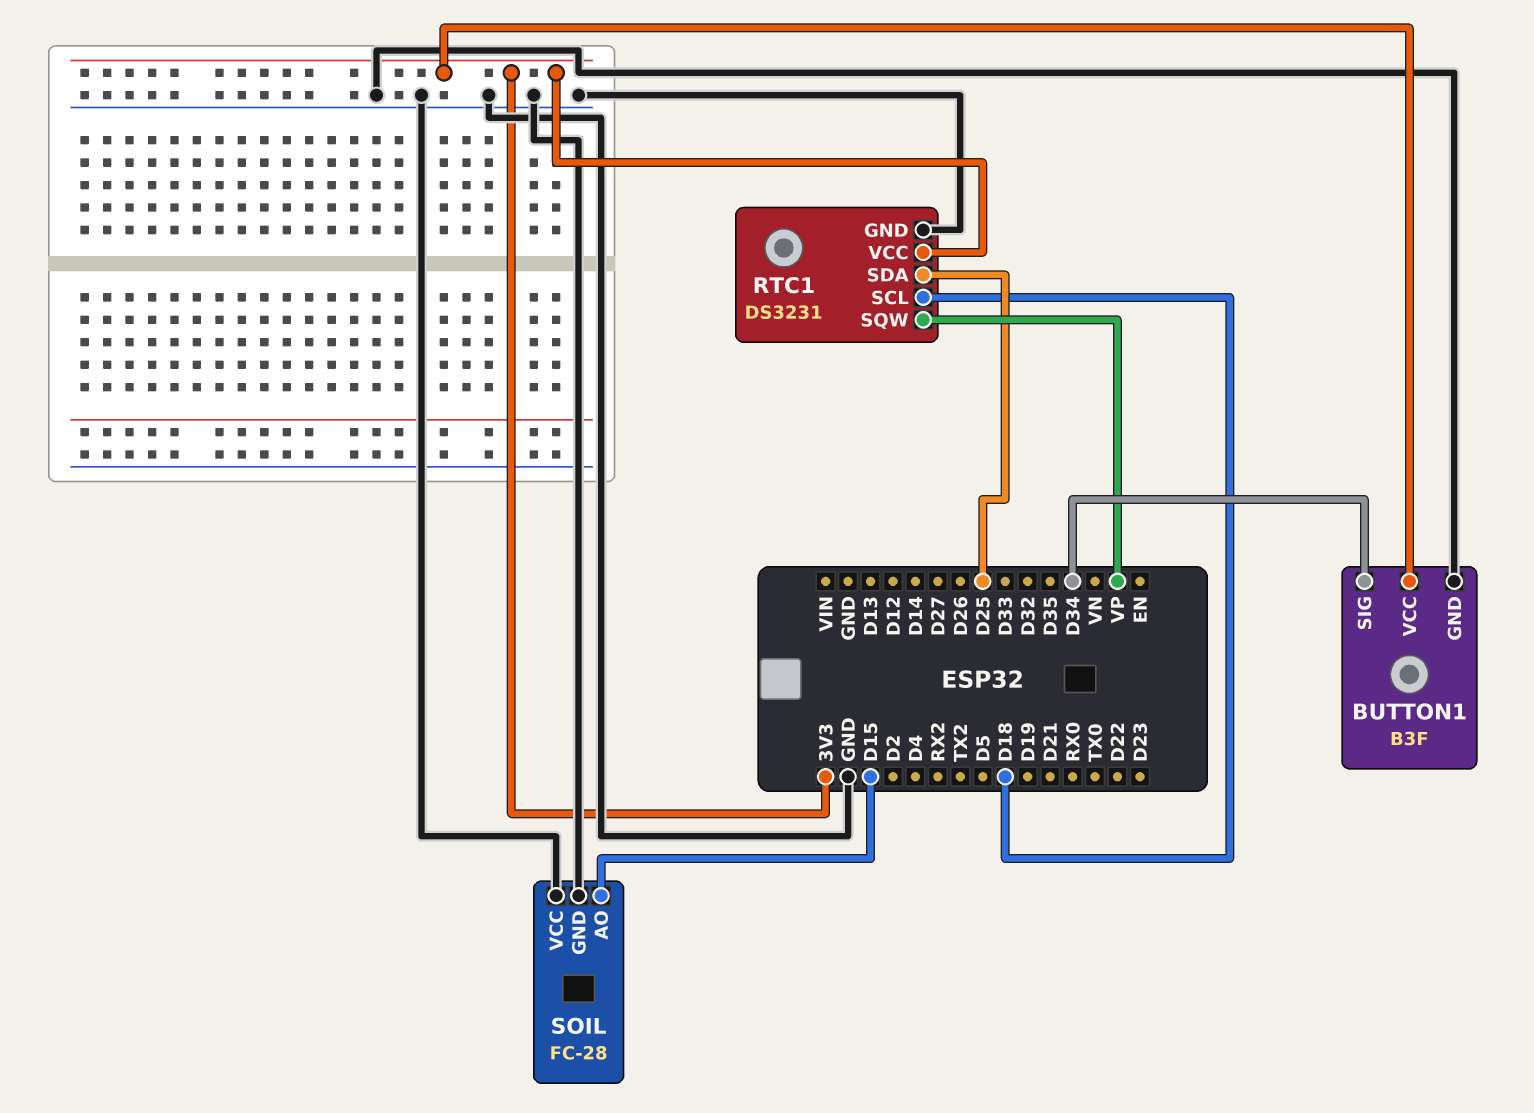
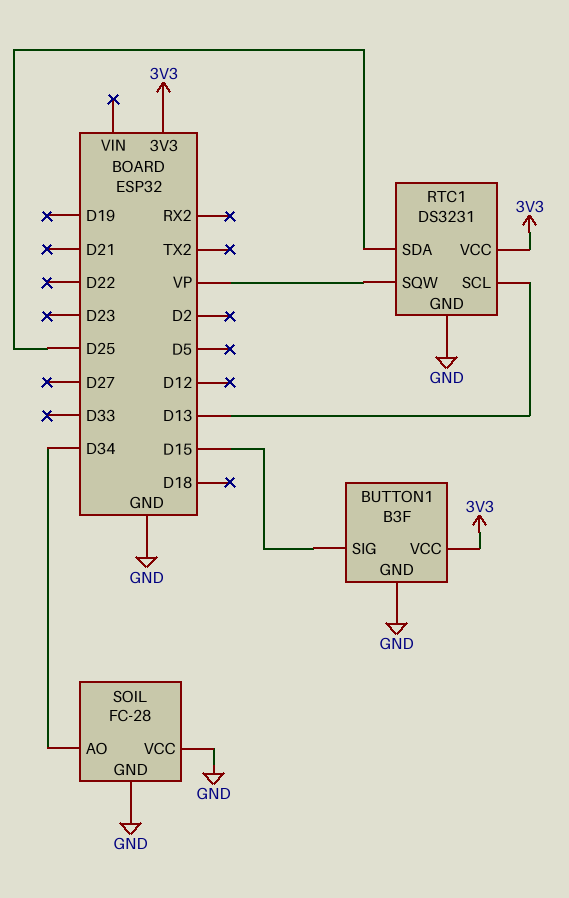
BUTTON1 pin SIG: D34 -> D15
RTC1 pin SCL: D18 -> D13
SOIL pin AO: D15 -> D34

